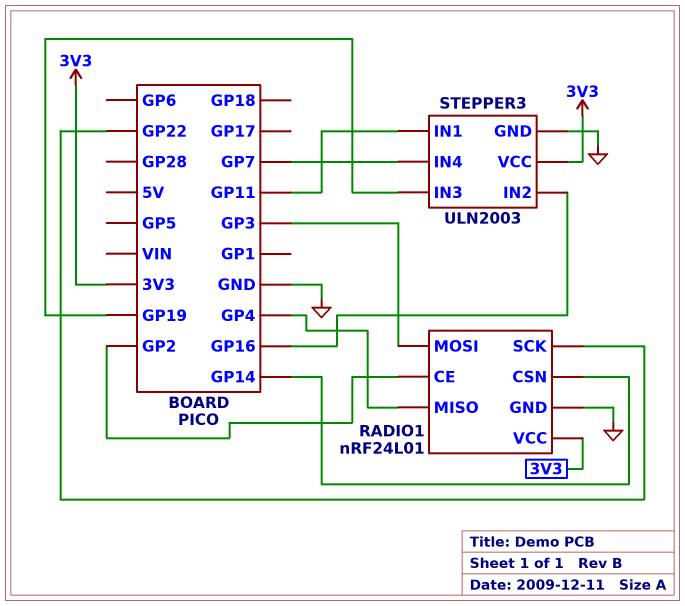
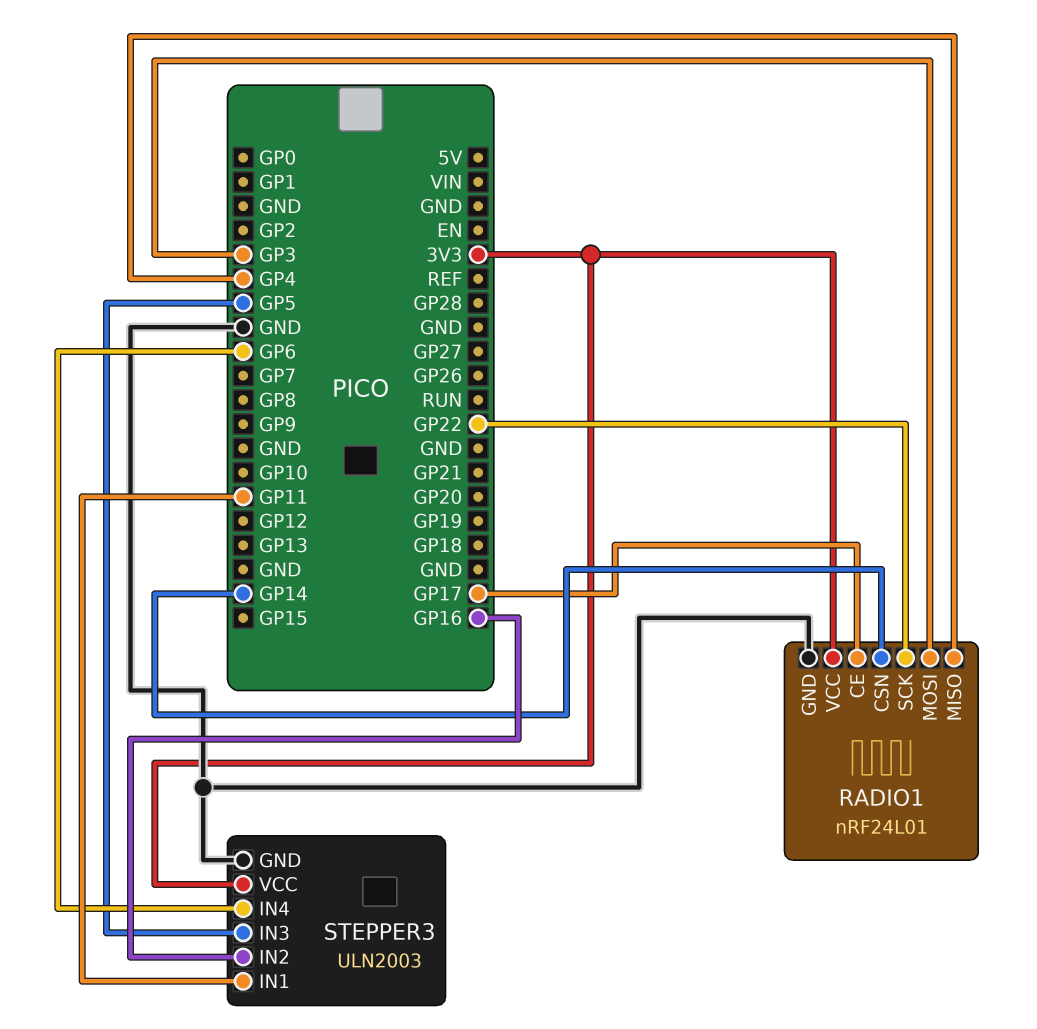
RADIO1 pin CE: GP2 -> GP17
STEPPER3 pin IN3: GP19 -> GP5
STEPPER3 pin IN4: GP7 -> GP6

